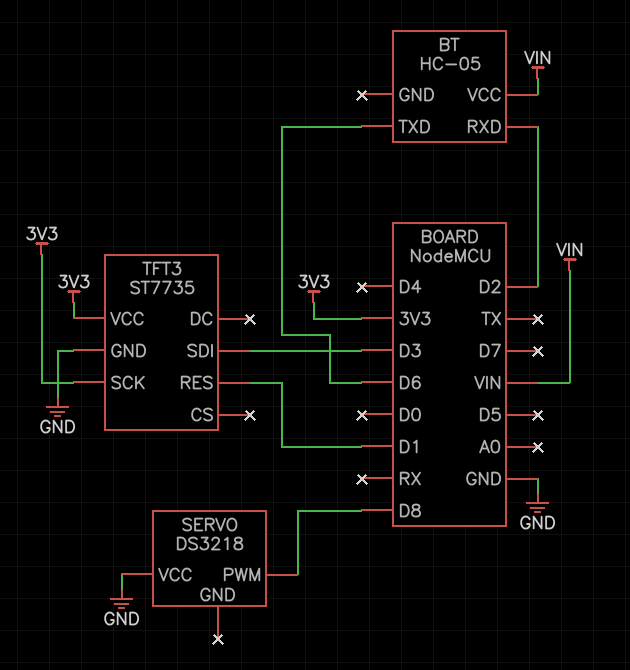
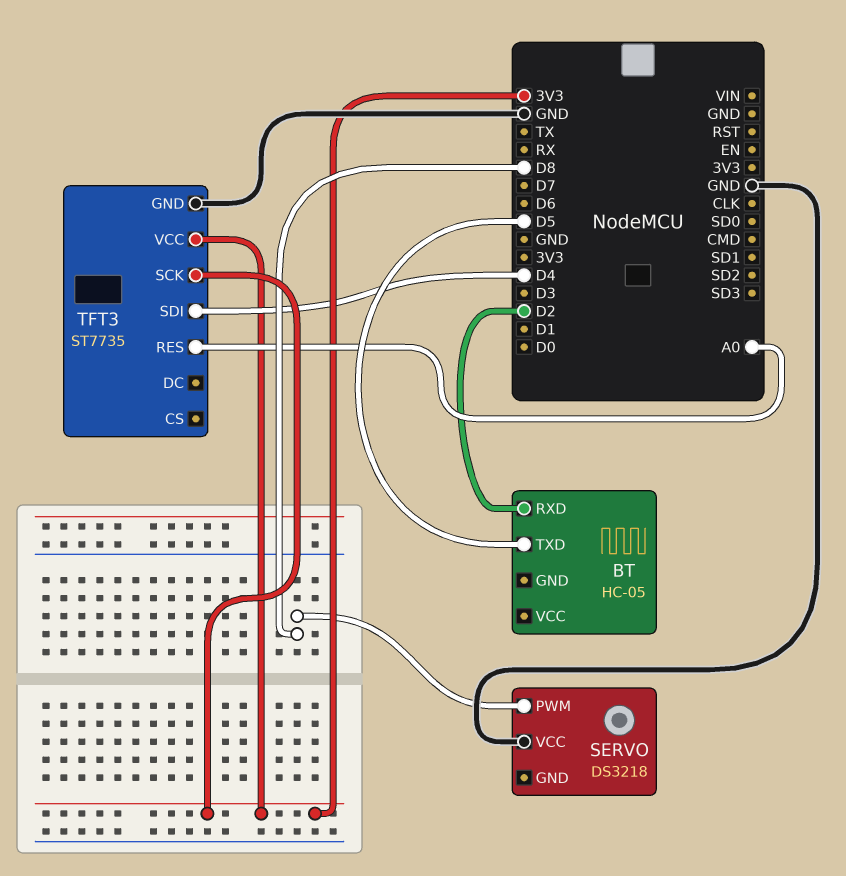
BT pin TXD: D6 -> D5
BT pin VCC: VIN -> none
TFT3 pin RES: D1 -> A0
TFT3 pin SDI: D3 -> D4

